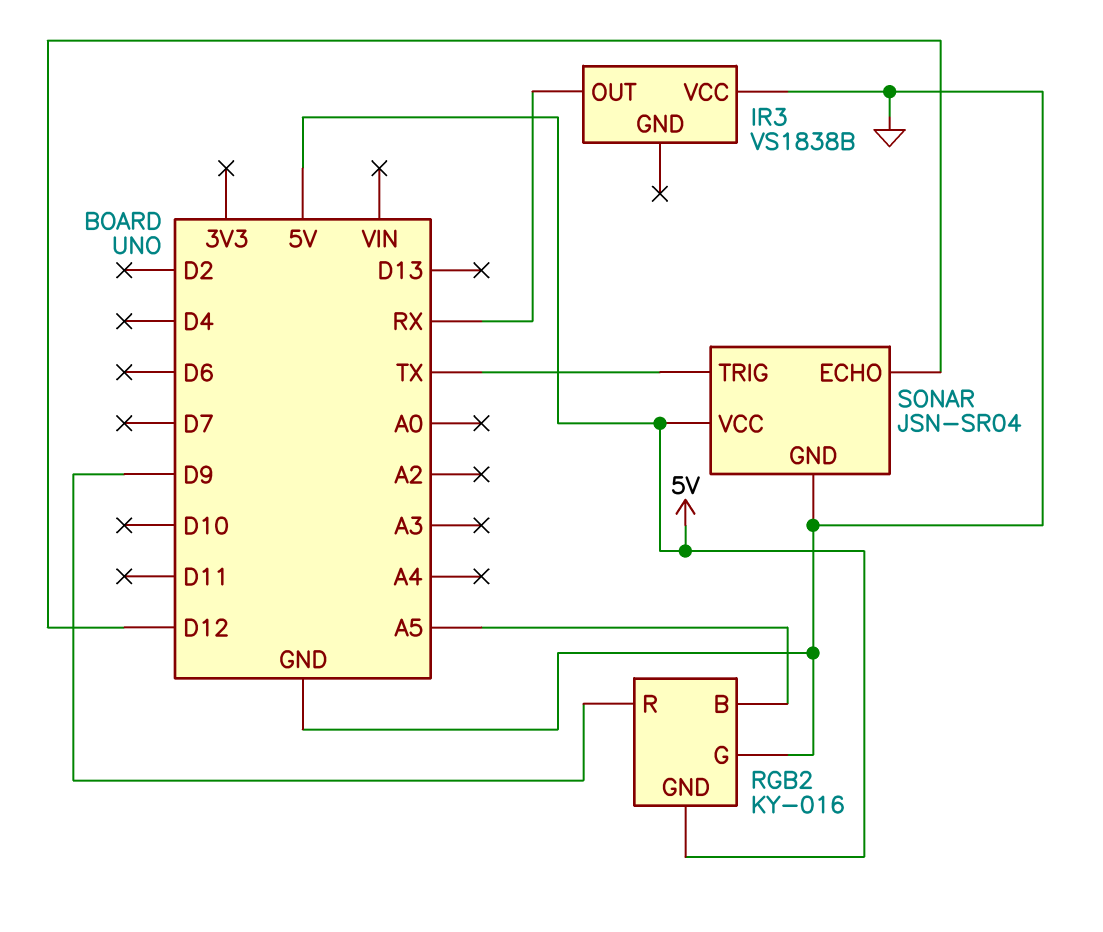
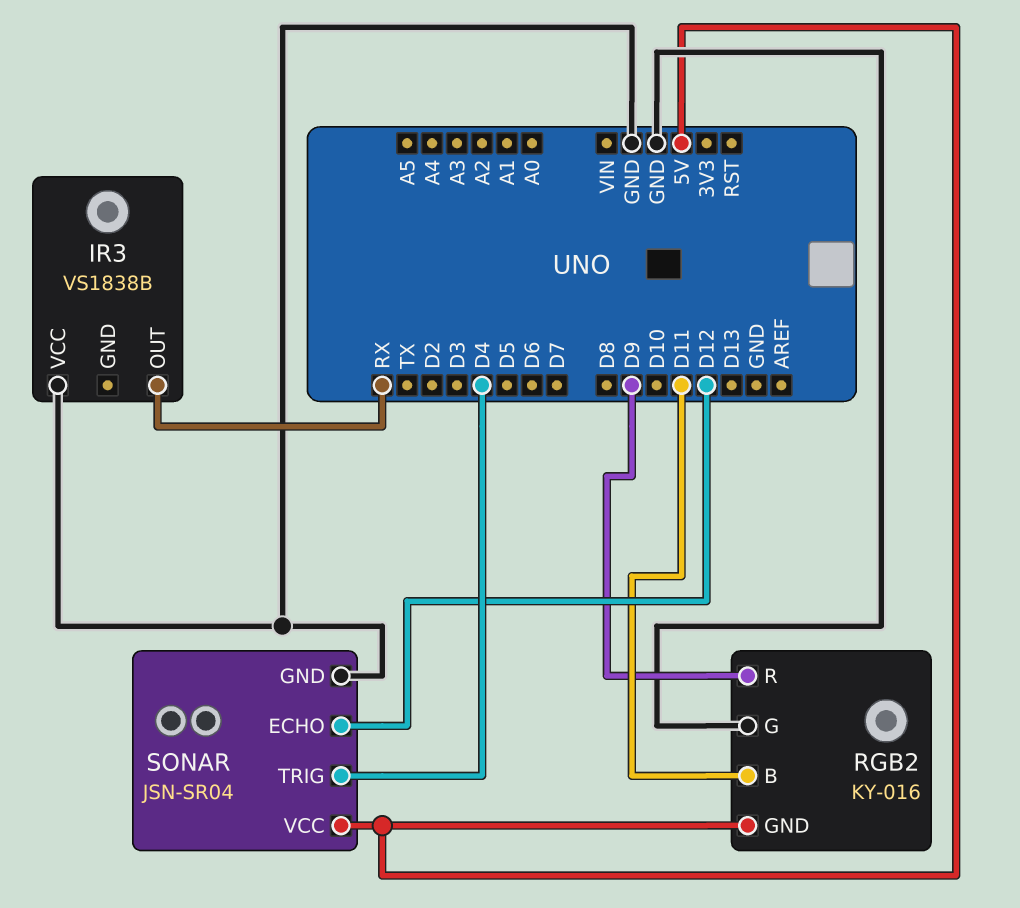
RGB2 pin B: A5 -> D11
SONAR pin TRIG: TX -> D4

